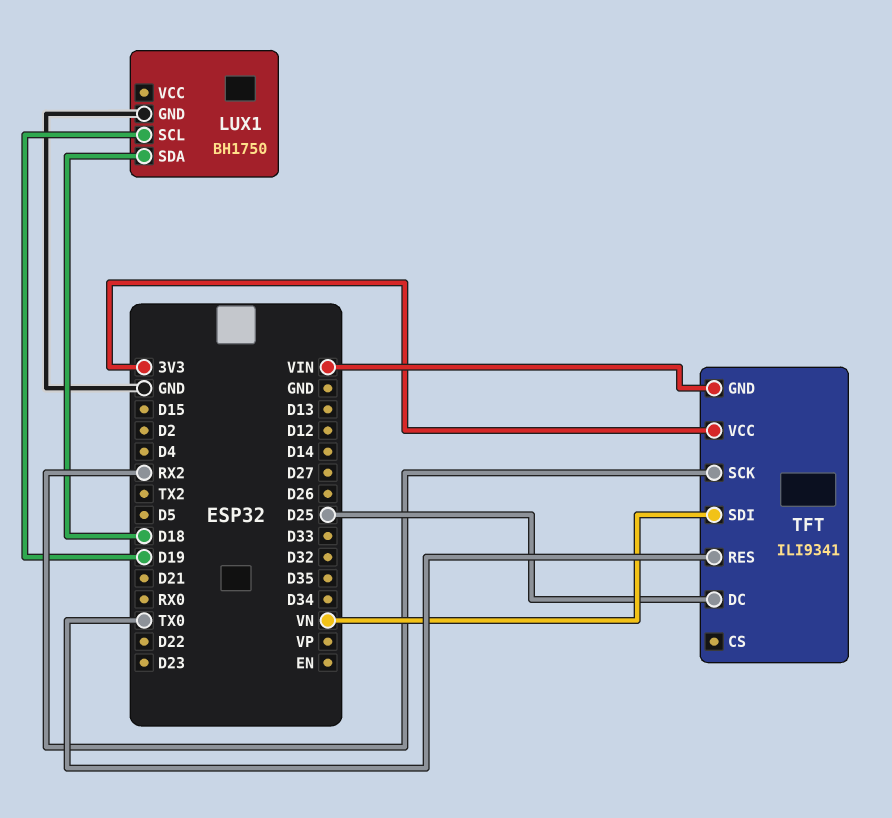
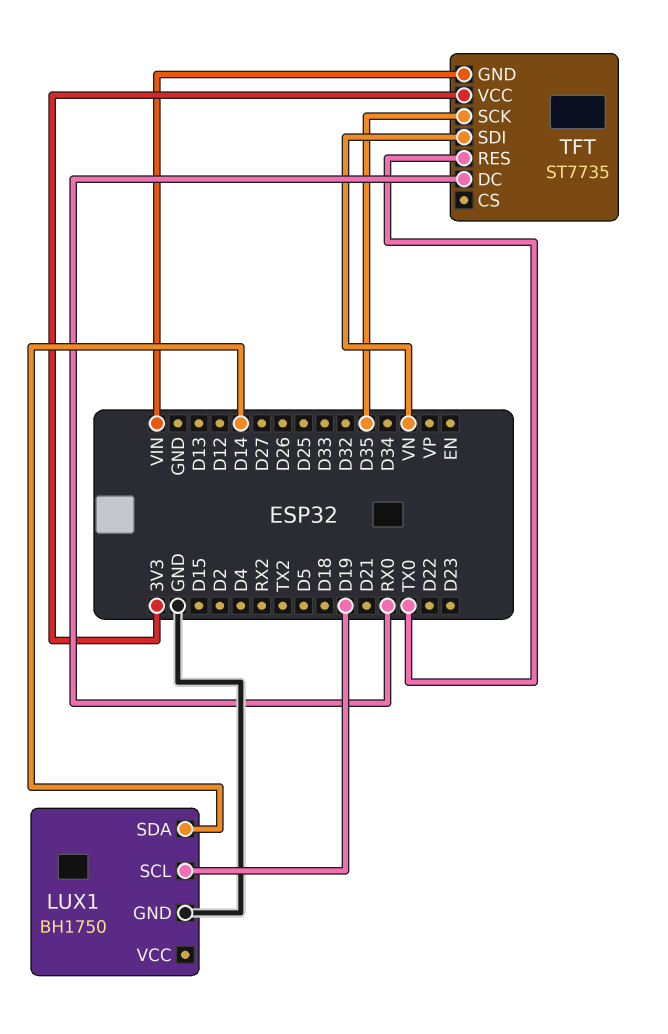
LUX1 pin SDA: D18 -> D14
TFT: ILI9341 -> ST7735
TFT pin DC: D25 -> RX0
TFT pin SCK: RX2 -> D35

